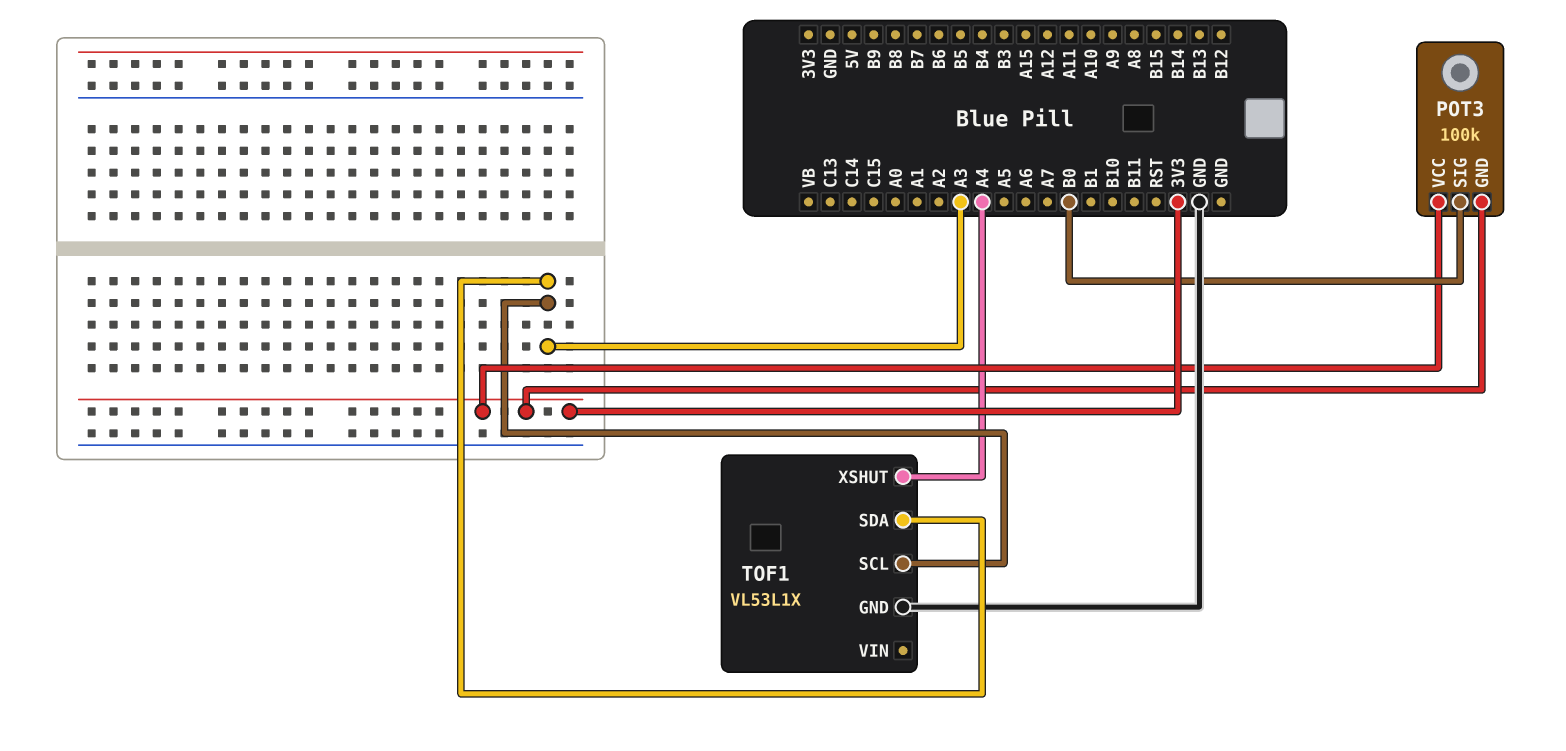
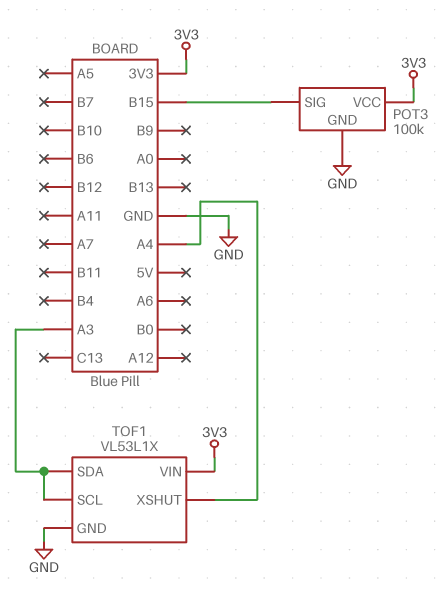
POT3 pin GND: 3V3 -> GND
POT3 pin SIG: B0 -> B15
TOF1 pin VIN: none -> 3V3

